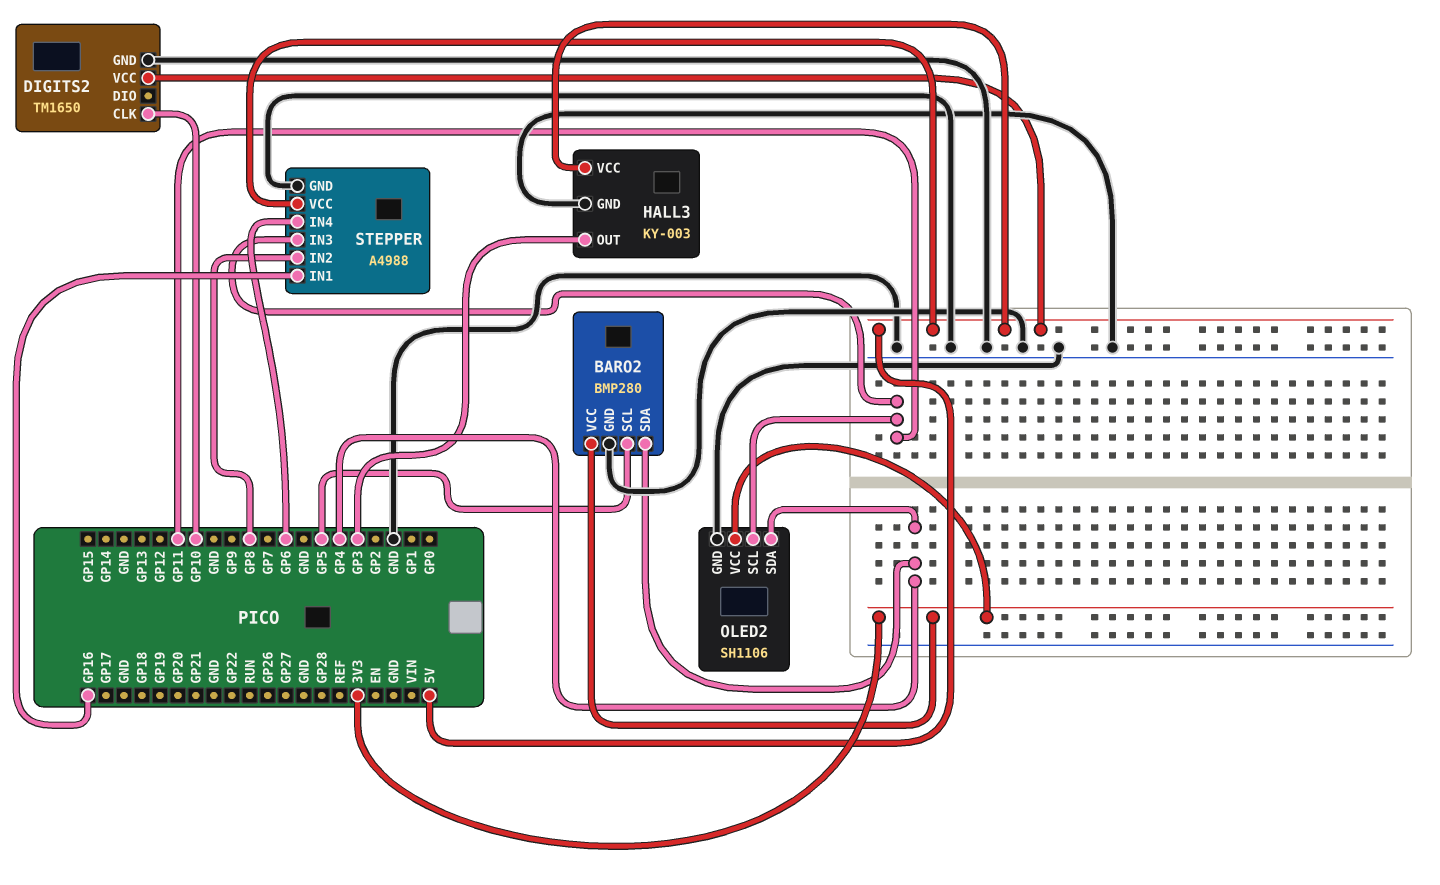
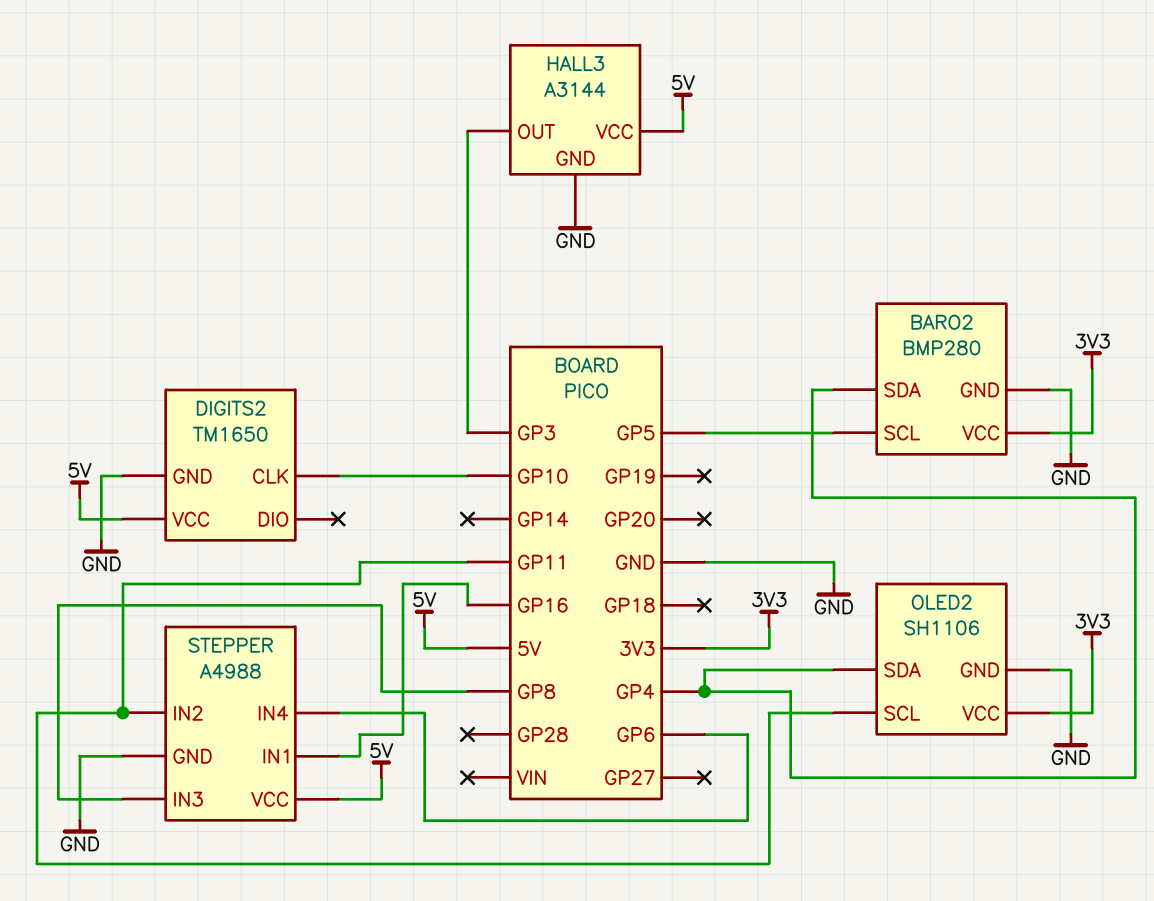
HALL3: KY-003 -> A3144
STEPPER pin IN2: GP8 -> GP11
STEPPER pin IN3: GP11 -> GP8

